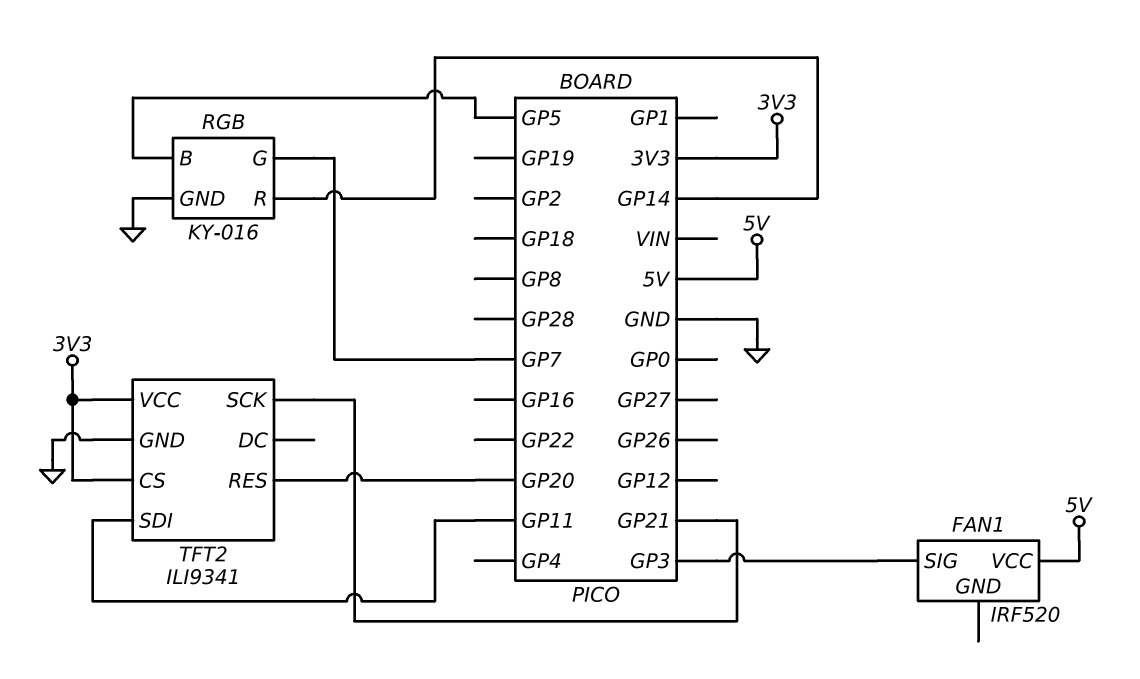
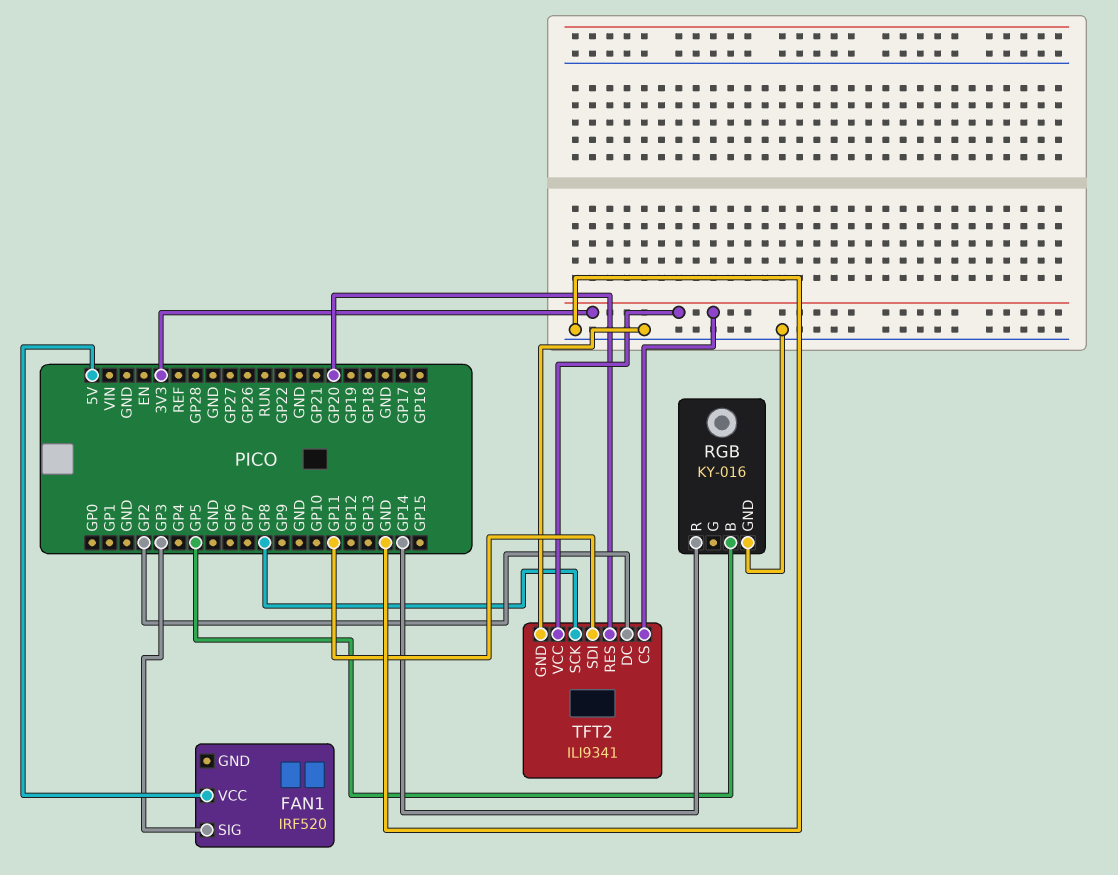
RGB pin G: GP7 -> none
TFT2 pin DC: none -> GP2
TFT2 pin SCK: GP21 -> GP8

